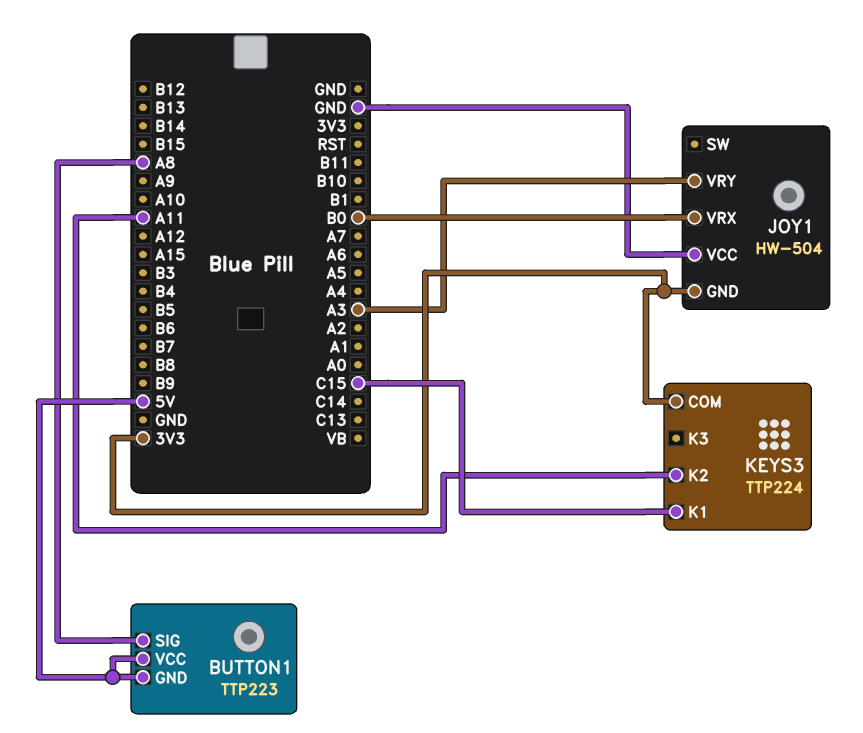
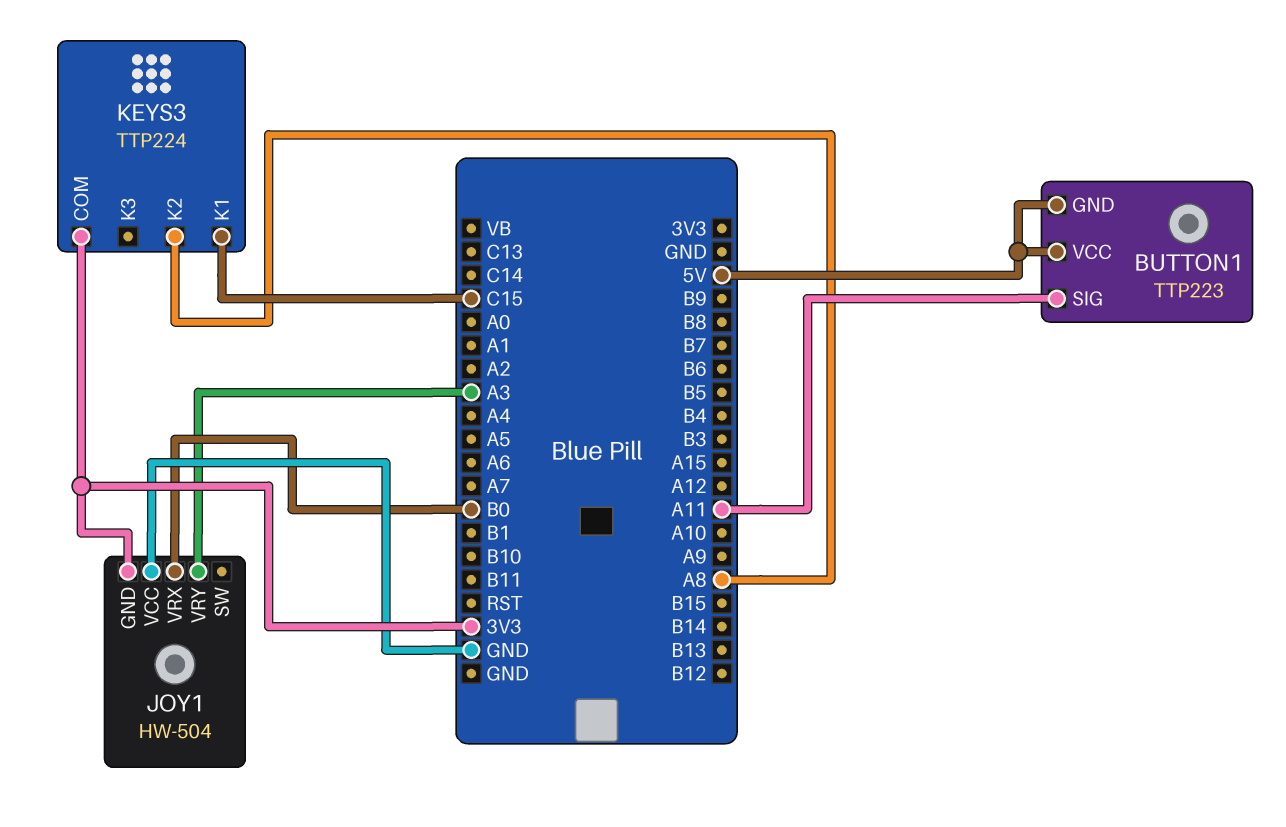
BUTTON1 pin SIG: A8 -> A11
KEYS3 pin K2: A11 -> A8

